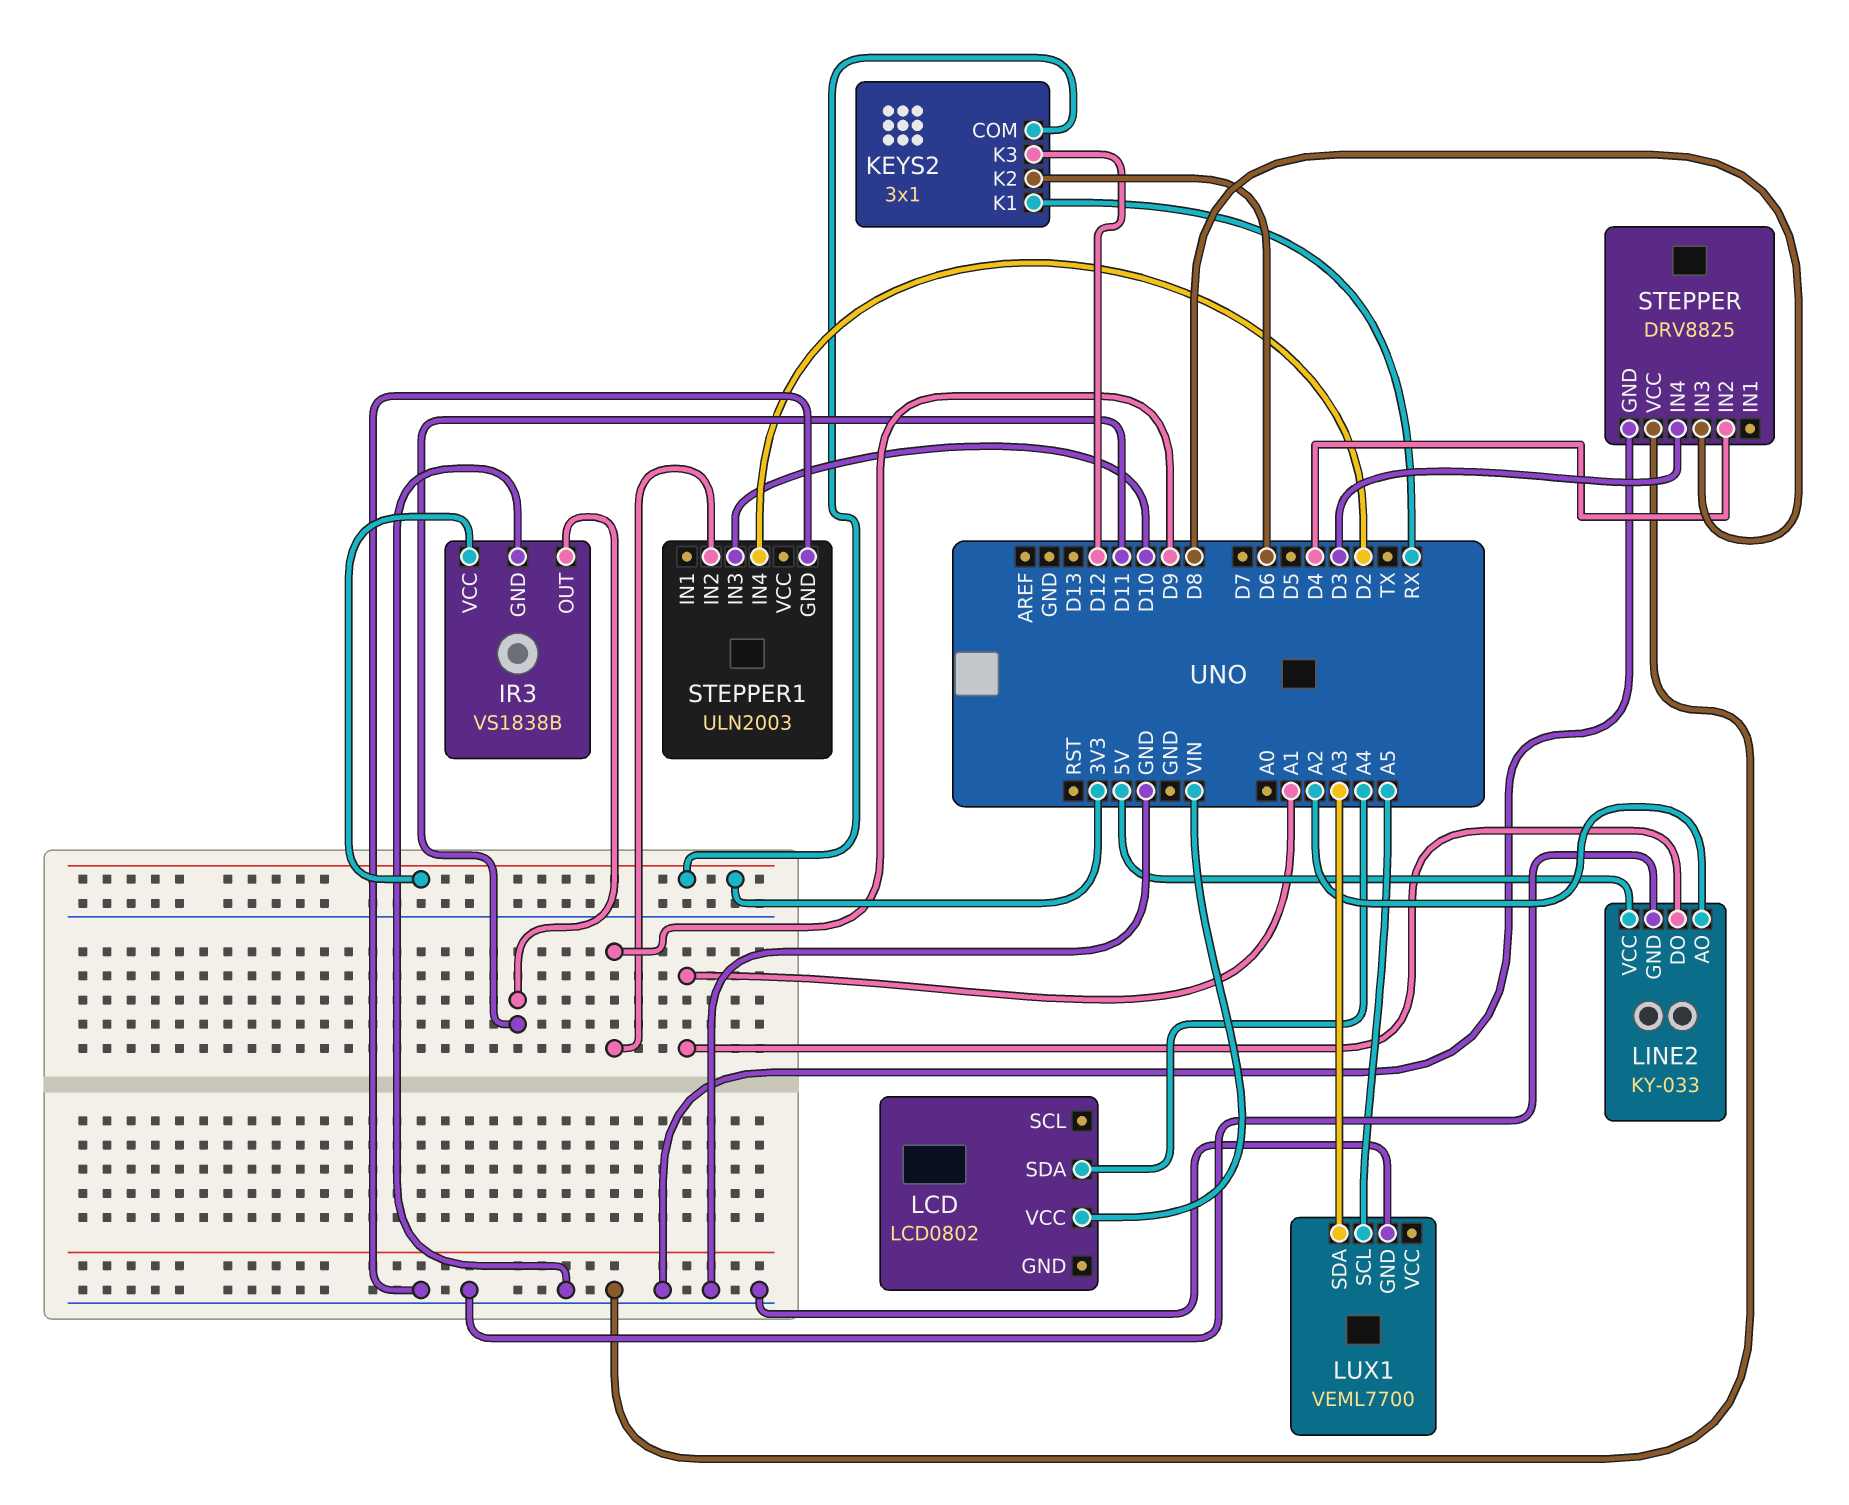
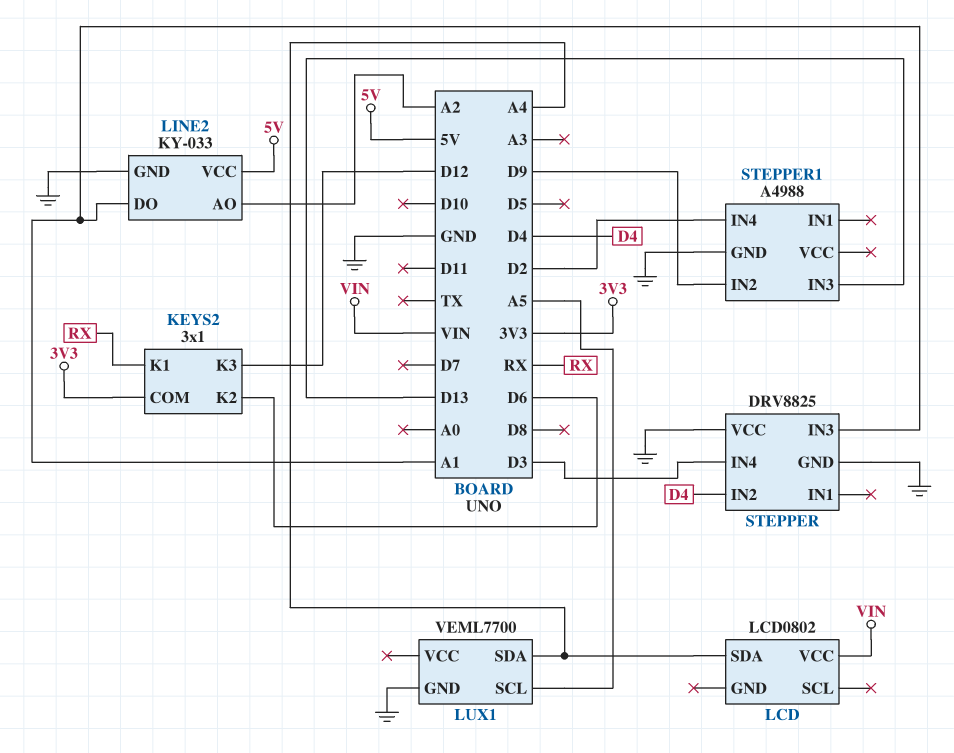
IR3: VS1838B -> none
IR3 pin GND: GND -> none
IR3 pin OUT: D11 -> none
IR3 pin VCC: 3V3 -> none
LUX1 pin SDA: A3 -> A4
STEPPER pin IN3: D8 -> A1
STEPPER1: ULN2003 -> A4988
STEPPER1 pin IN3: D10 -> D13

